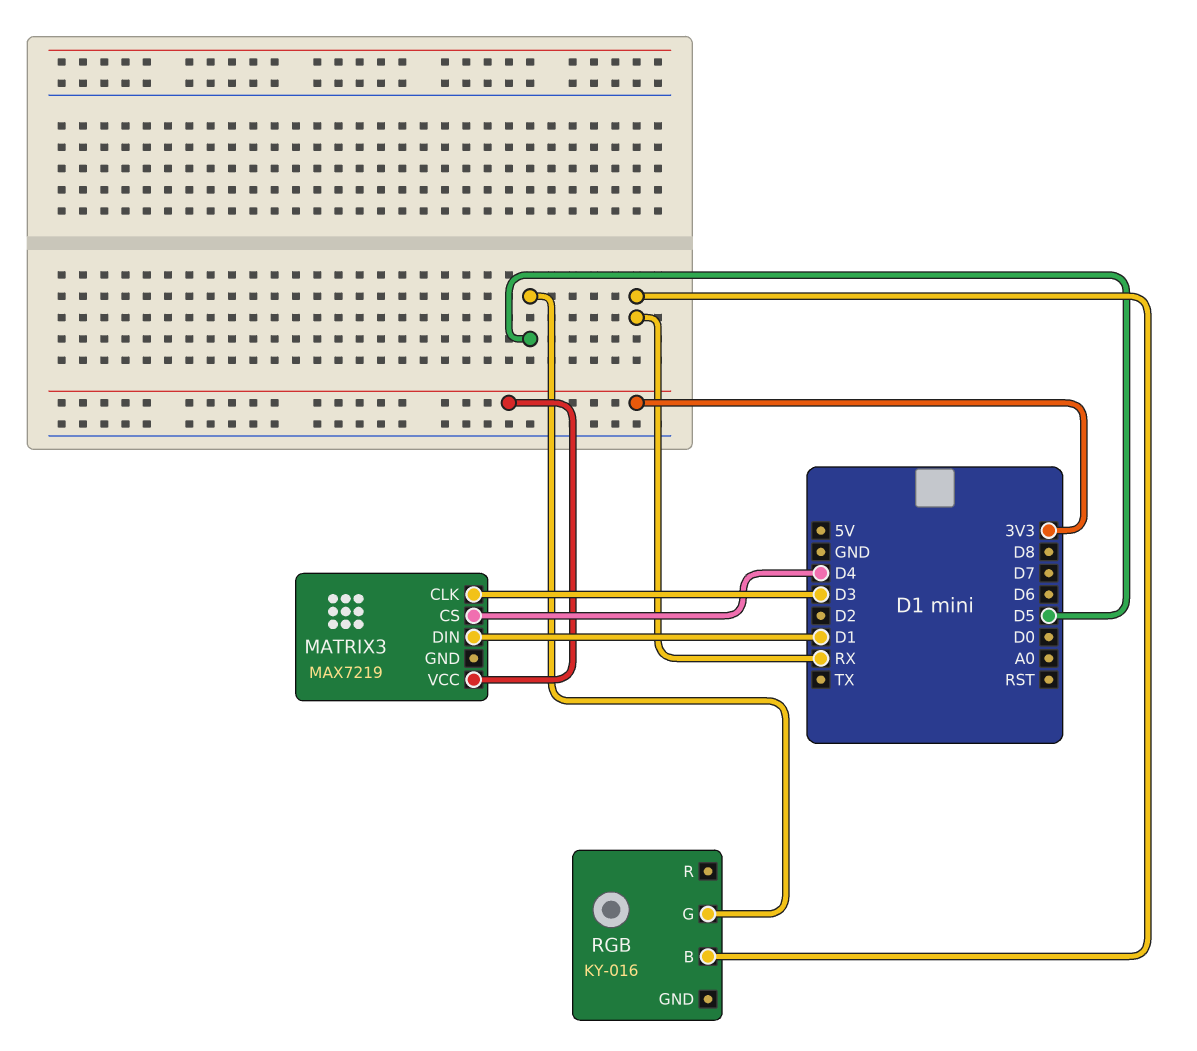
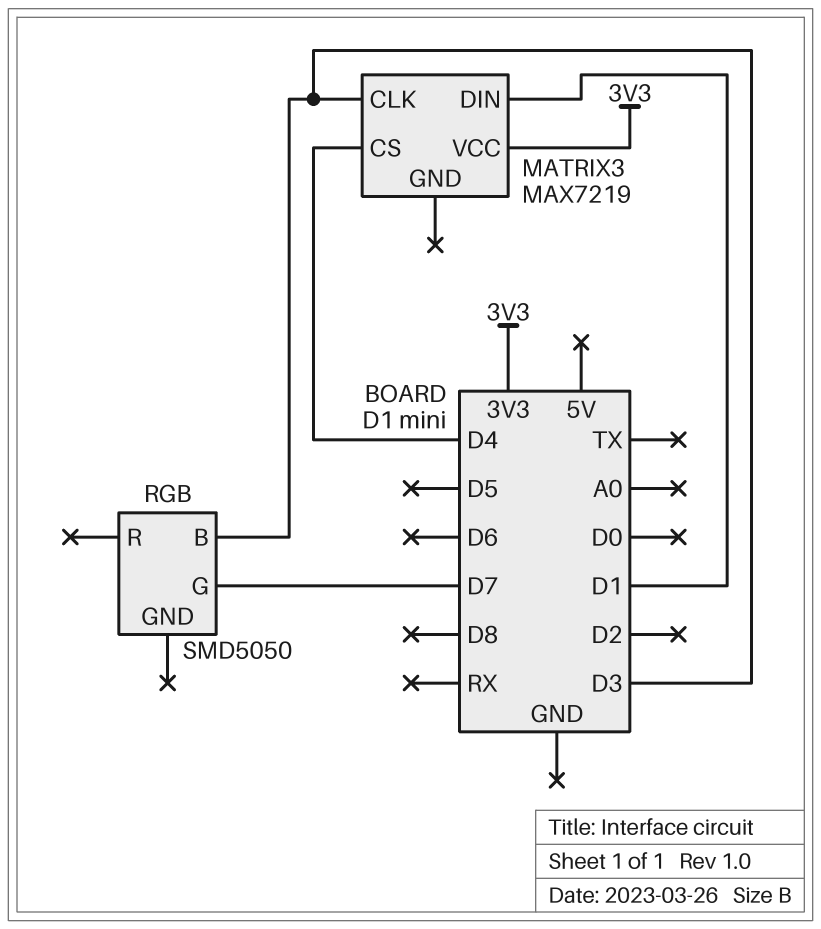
RGB: KY-016 -> SMD5050
RGB pin B: RX -> D3
RGB pin G: D5 -> D7

